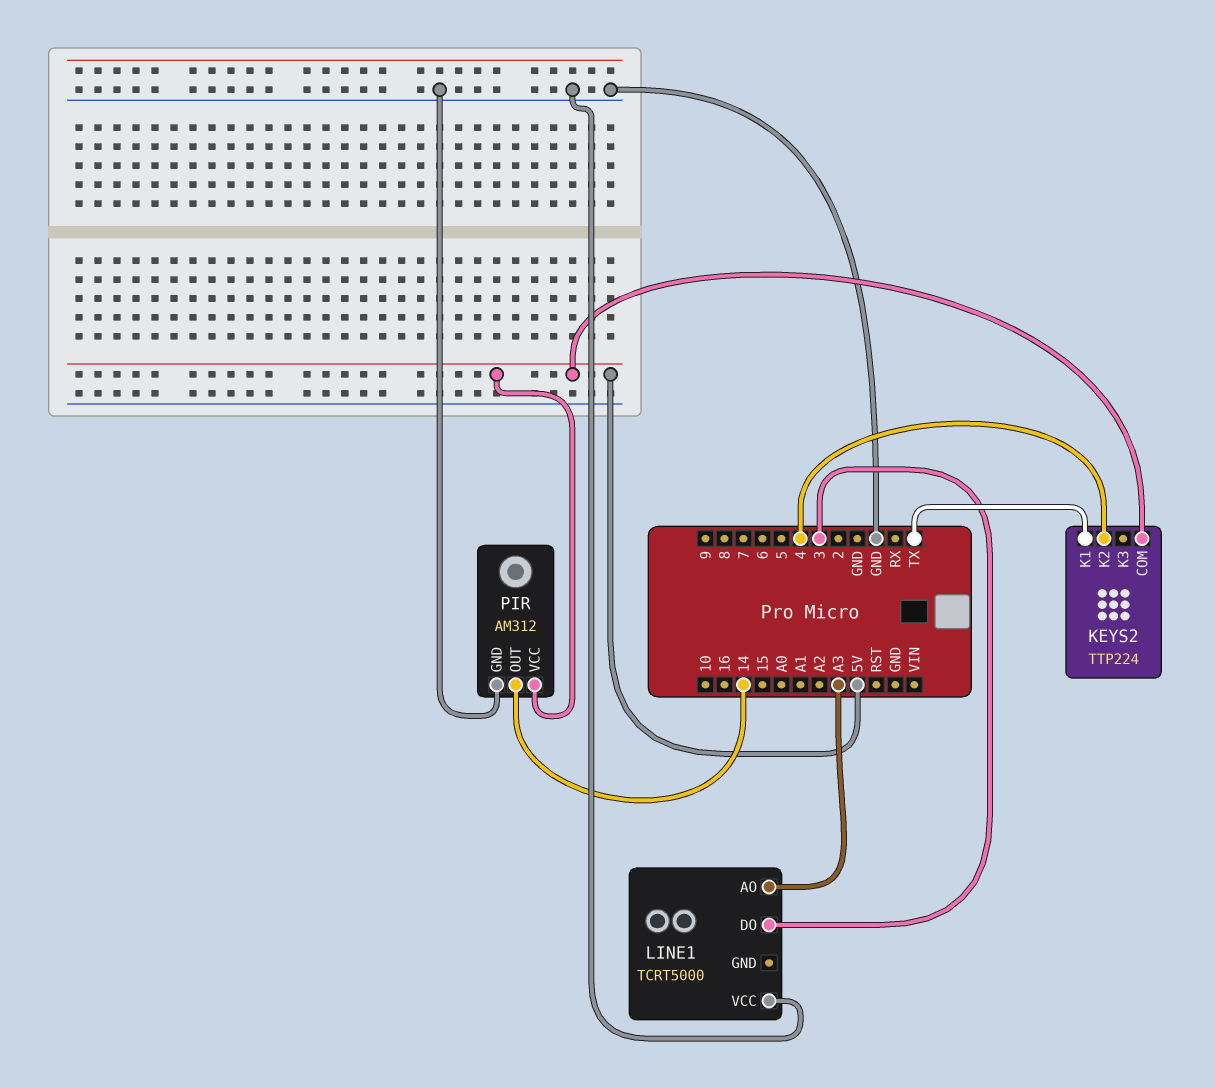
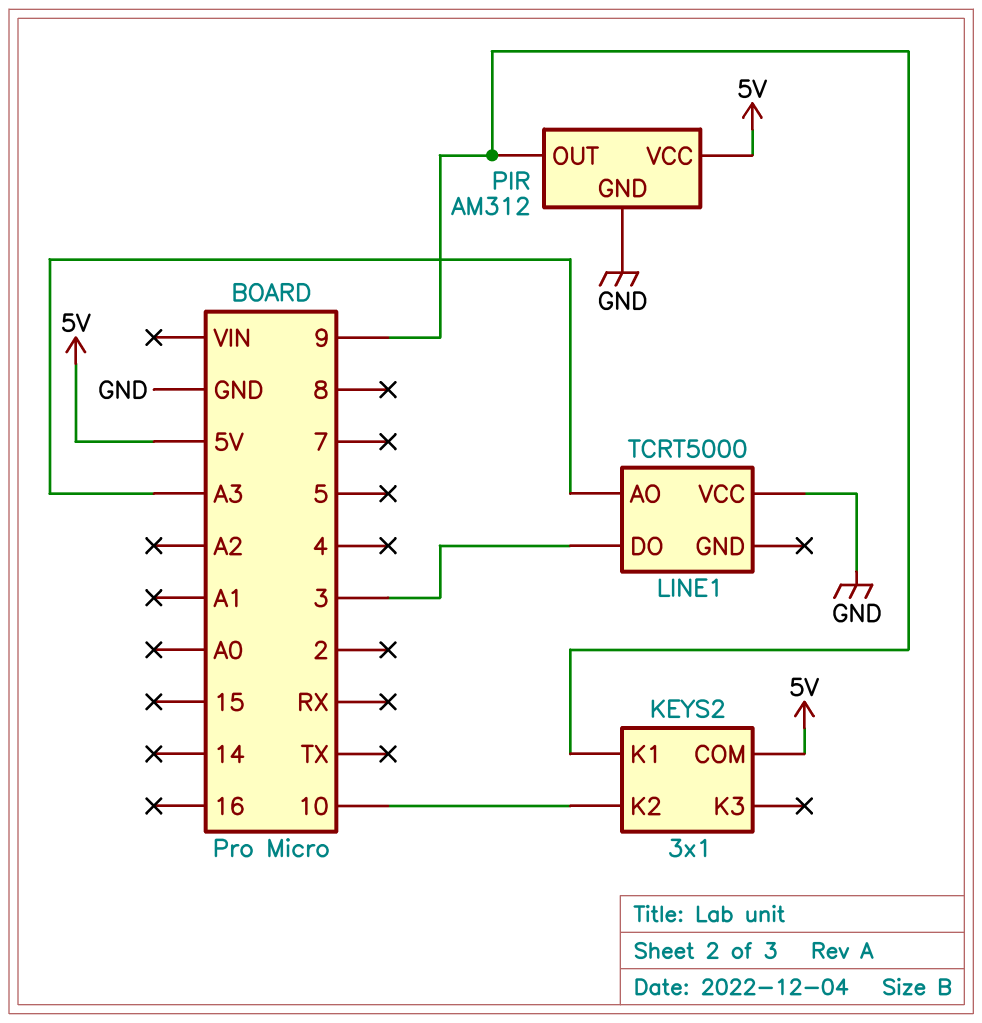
KEYS2: TTP224 -> 3x1
KEYS2 pin K1: TX -> 9
KEYS2 pin K2: 4 -> 10
PIR pin OUT: 14 -> 9

